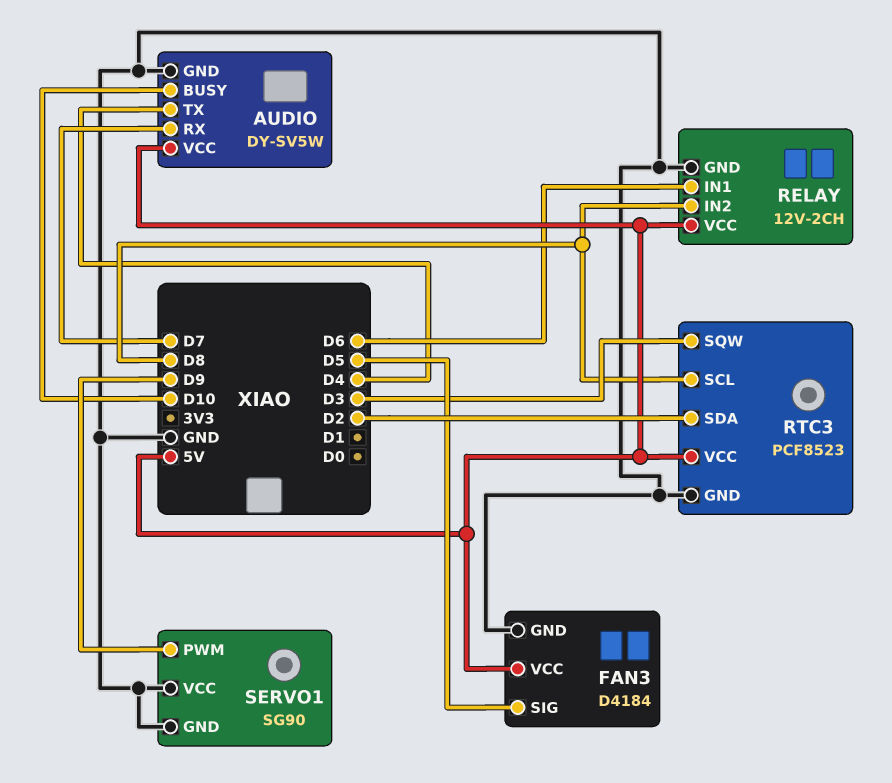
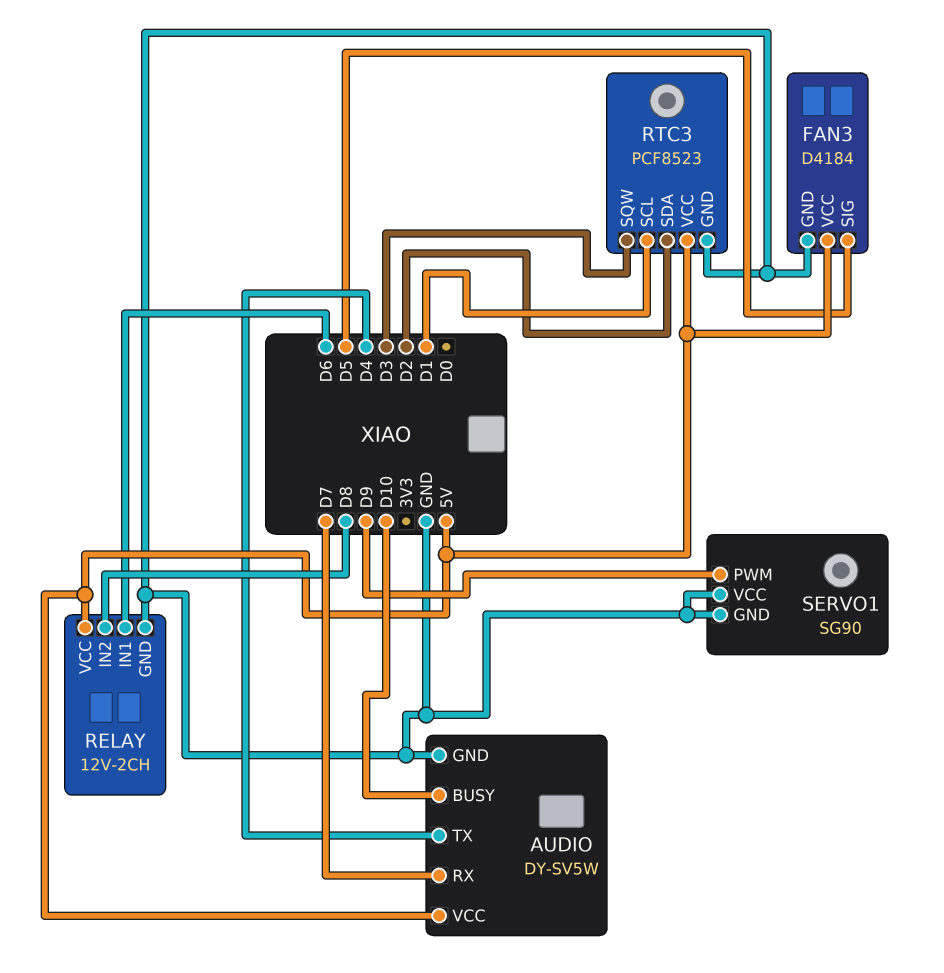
RTC3 pin SCL: D8 -> D1

